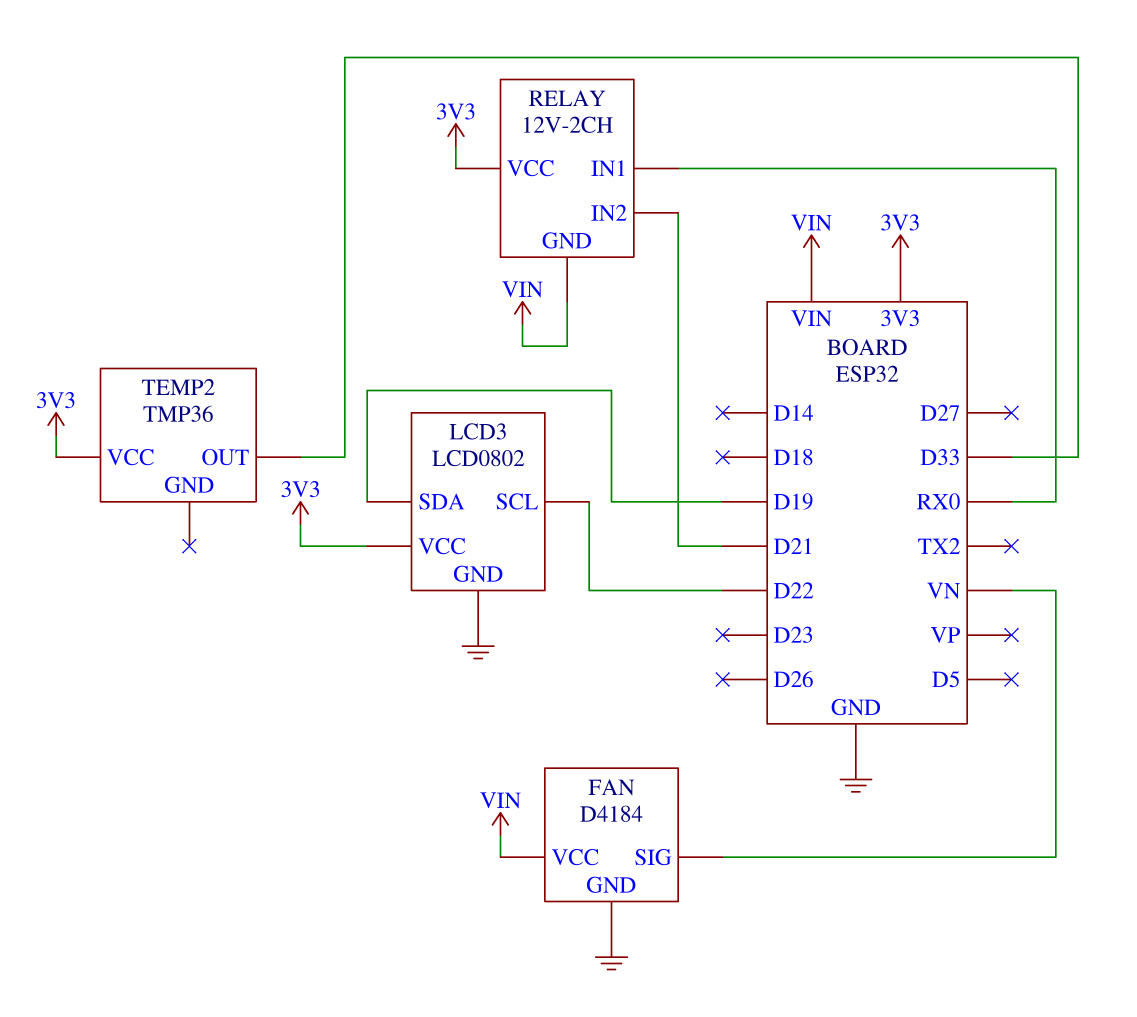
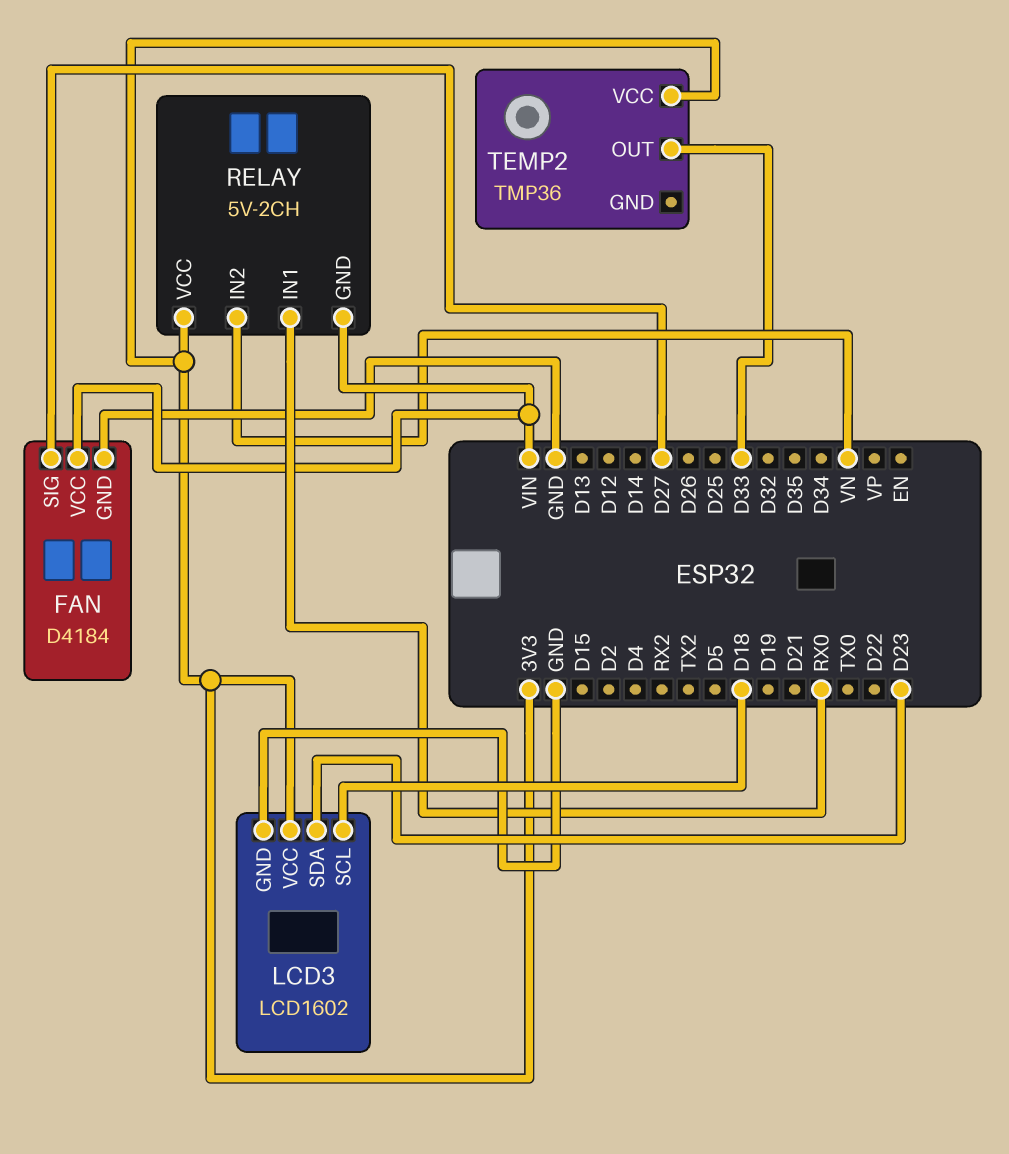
FAN pin SIG: VN -> D27
LCD3: LCD0802 -> LCD1602
LCD3 pin SCL: D22 -> D18
LCD3 pin SDA: D19 -> D23
RELAY: 12V-2CH -> 5V-2CH
RELAY pin IN2: D21 -> VN

